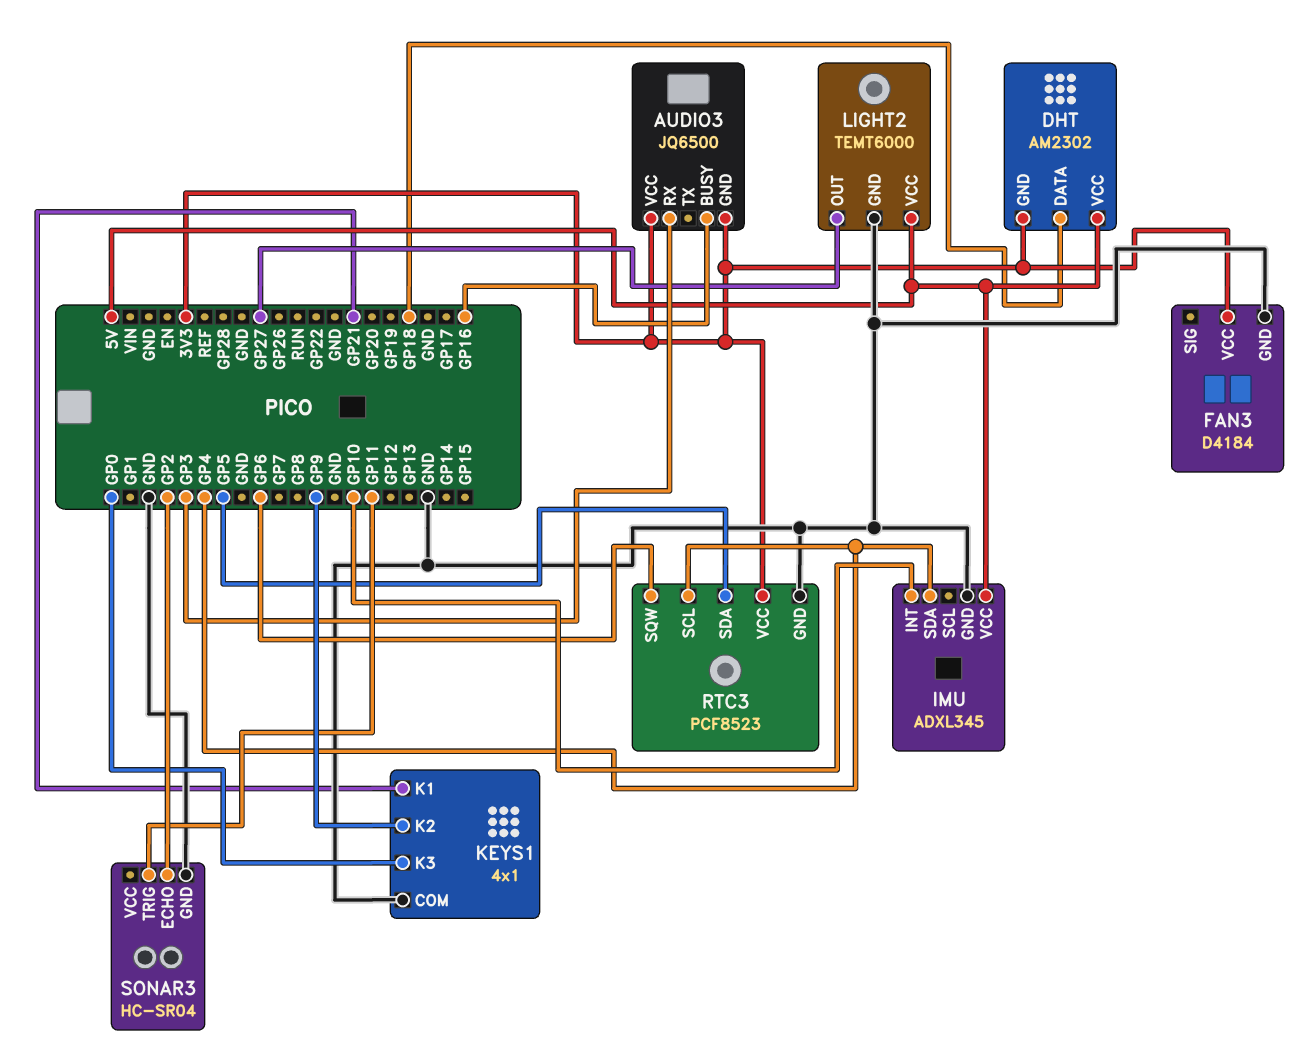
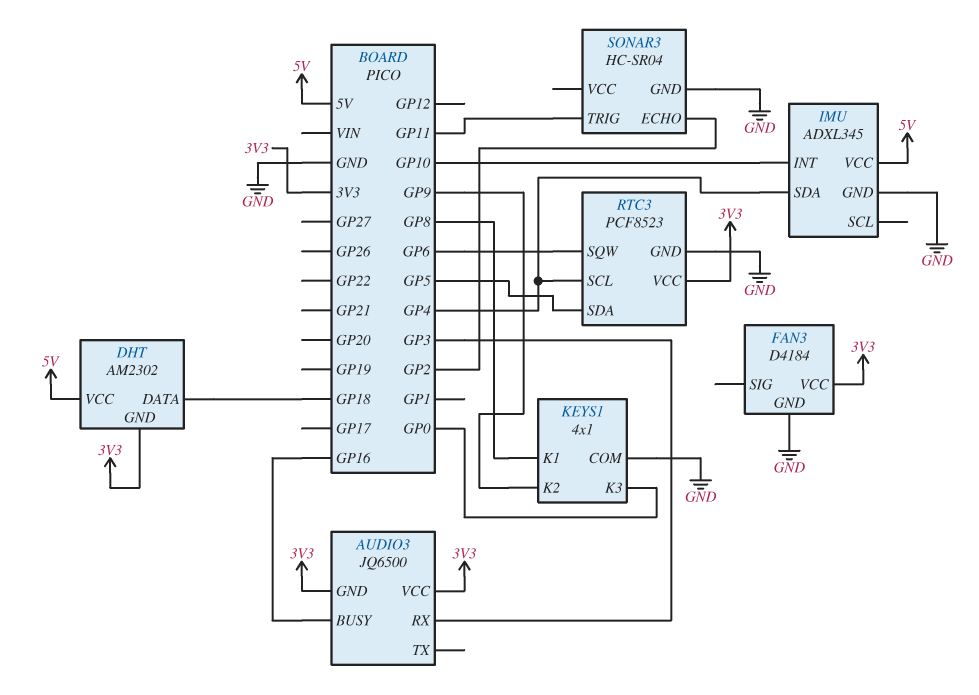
KEYS1 pin K1: GP21 -> GP8
LIGHT2: TEMT6000 -> none
LIGHT2 pin GND: GND -> none
LIGHT2 pin OUT: GP27 -> none
LIGHT2 pin VCC: 5V -> none

